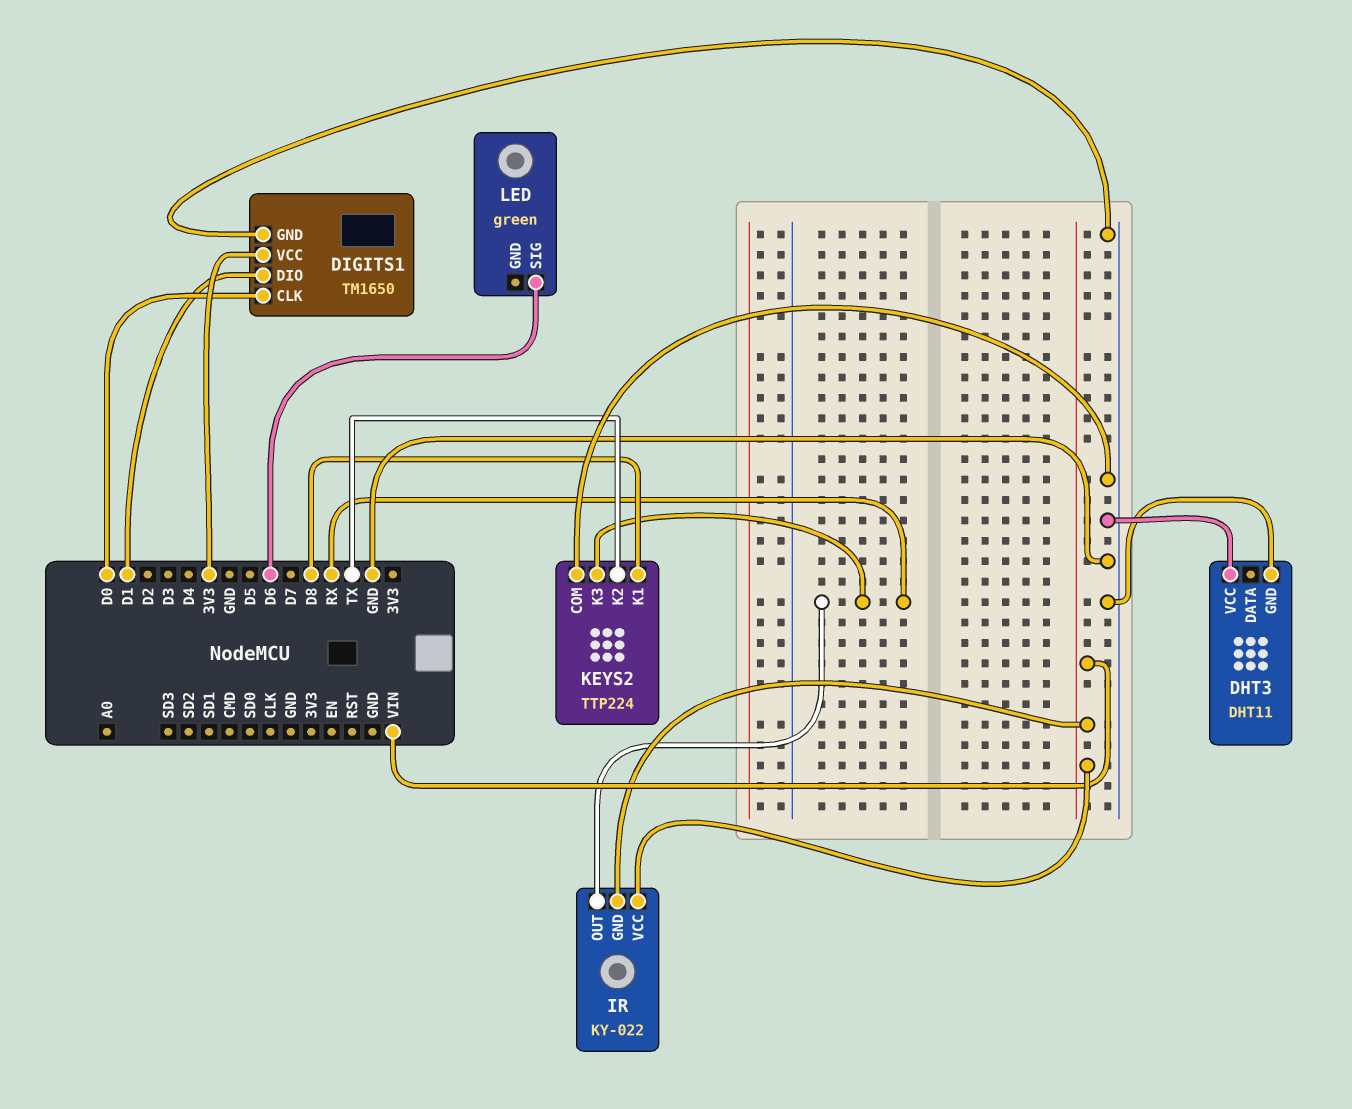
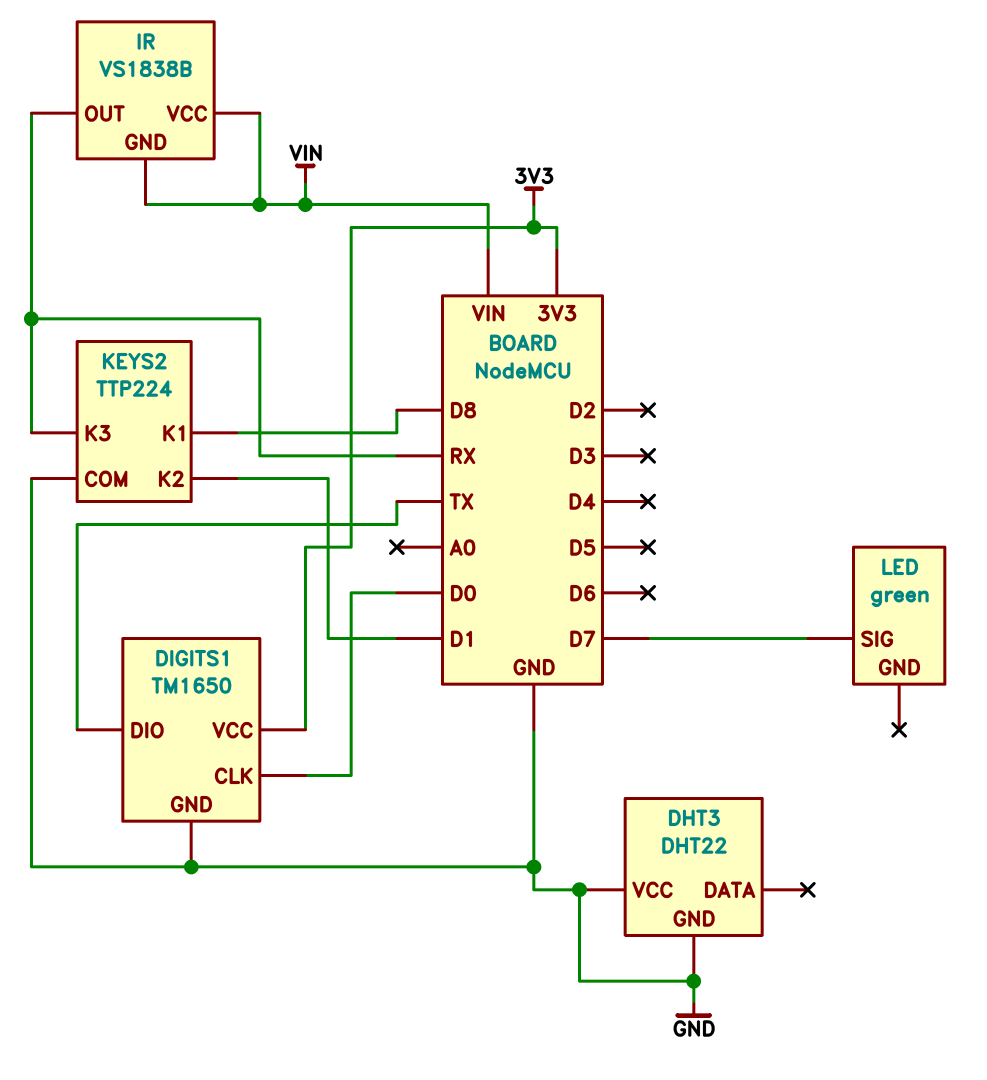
DHT3: DHT11 -> DHT22
DIGITS1 pin DIO: D1 -> TX
IR: KY-022 -> VS1838B
KEYS2 pin K2: TX -> D1
LED pin SIG: D6 -> D7

